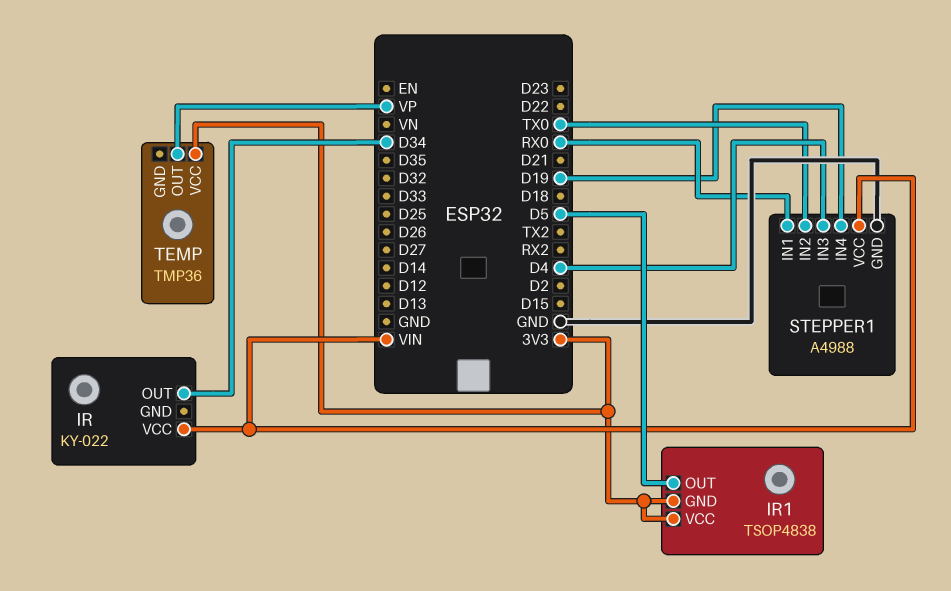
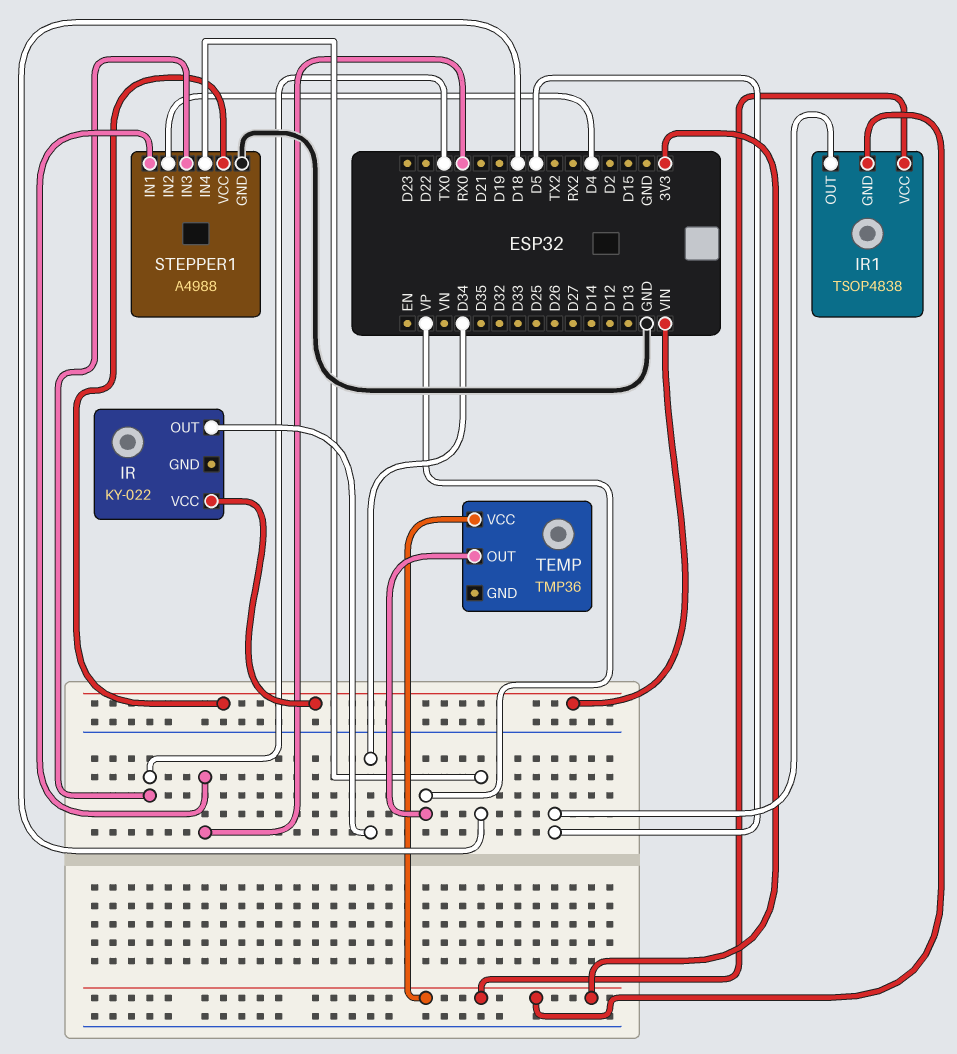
STEPPER1 pin IN2: TX0 -> D4
STEPPER1 pin IN3: D4 -> TX0
STEPPER1 pin IN4: D19 -> D18

